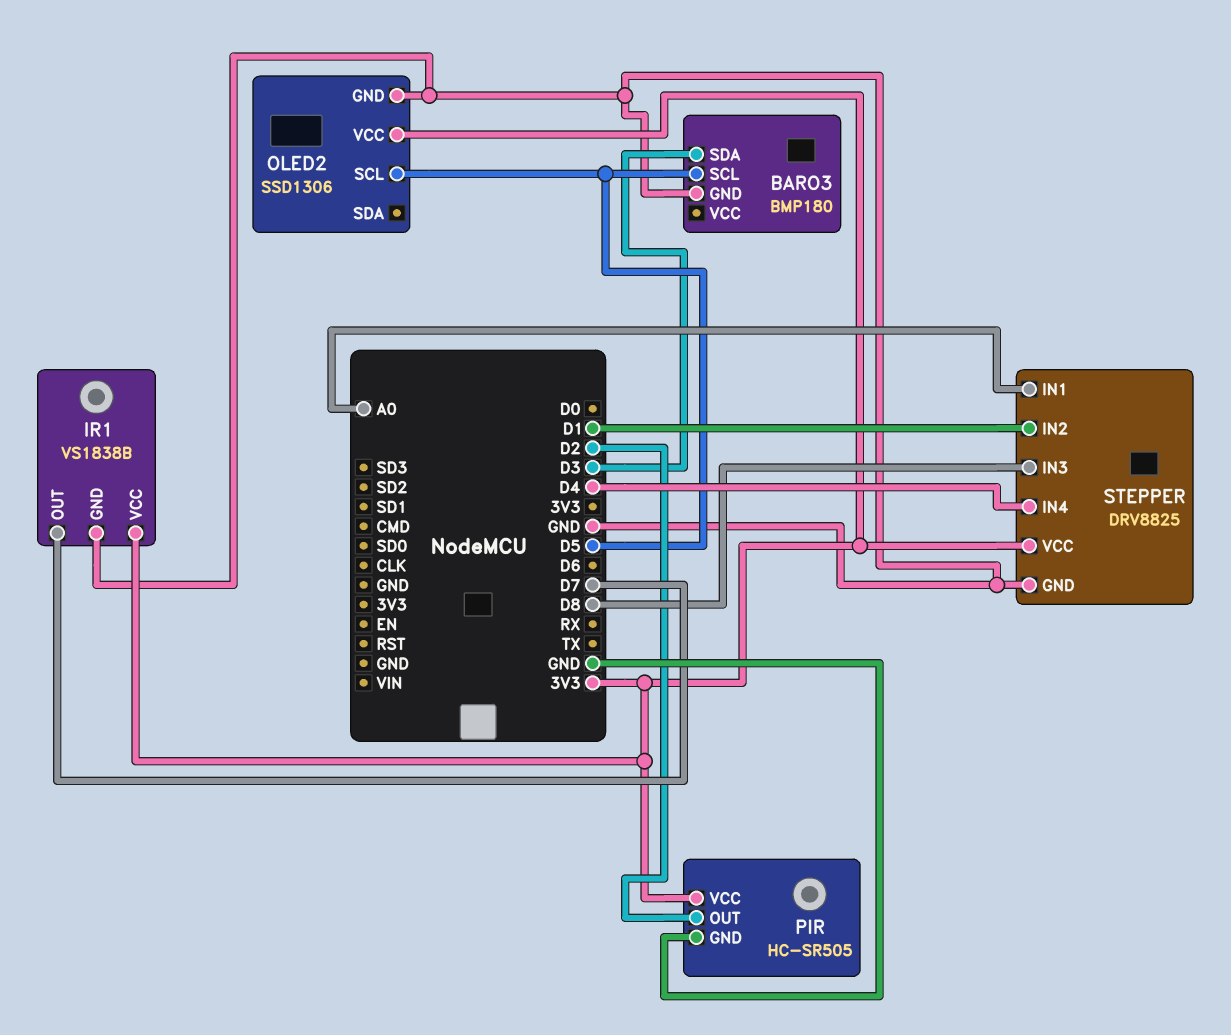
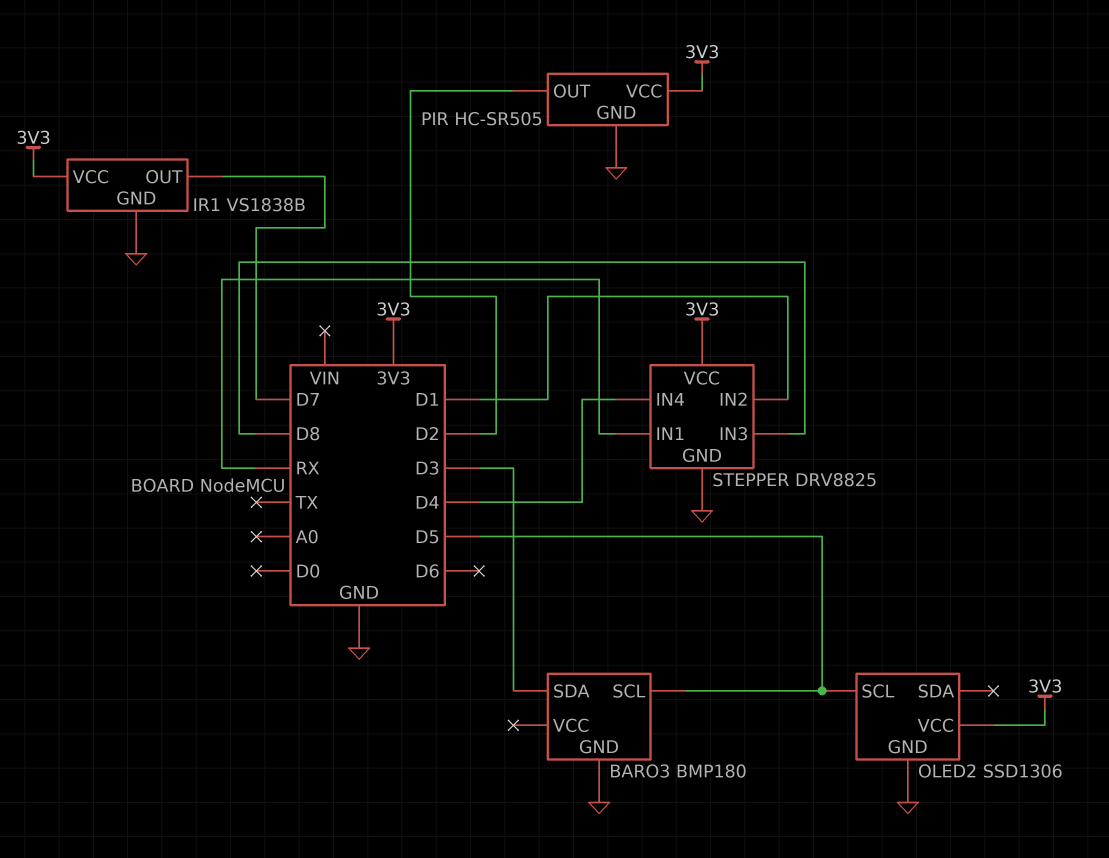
STEPPER pin IN1: A0 -> RX

